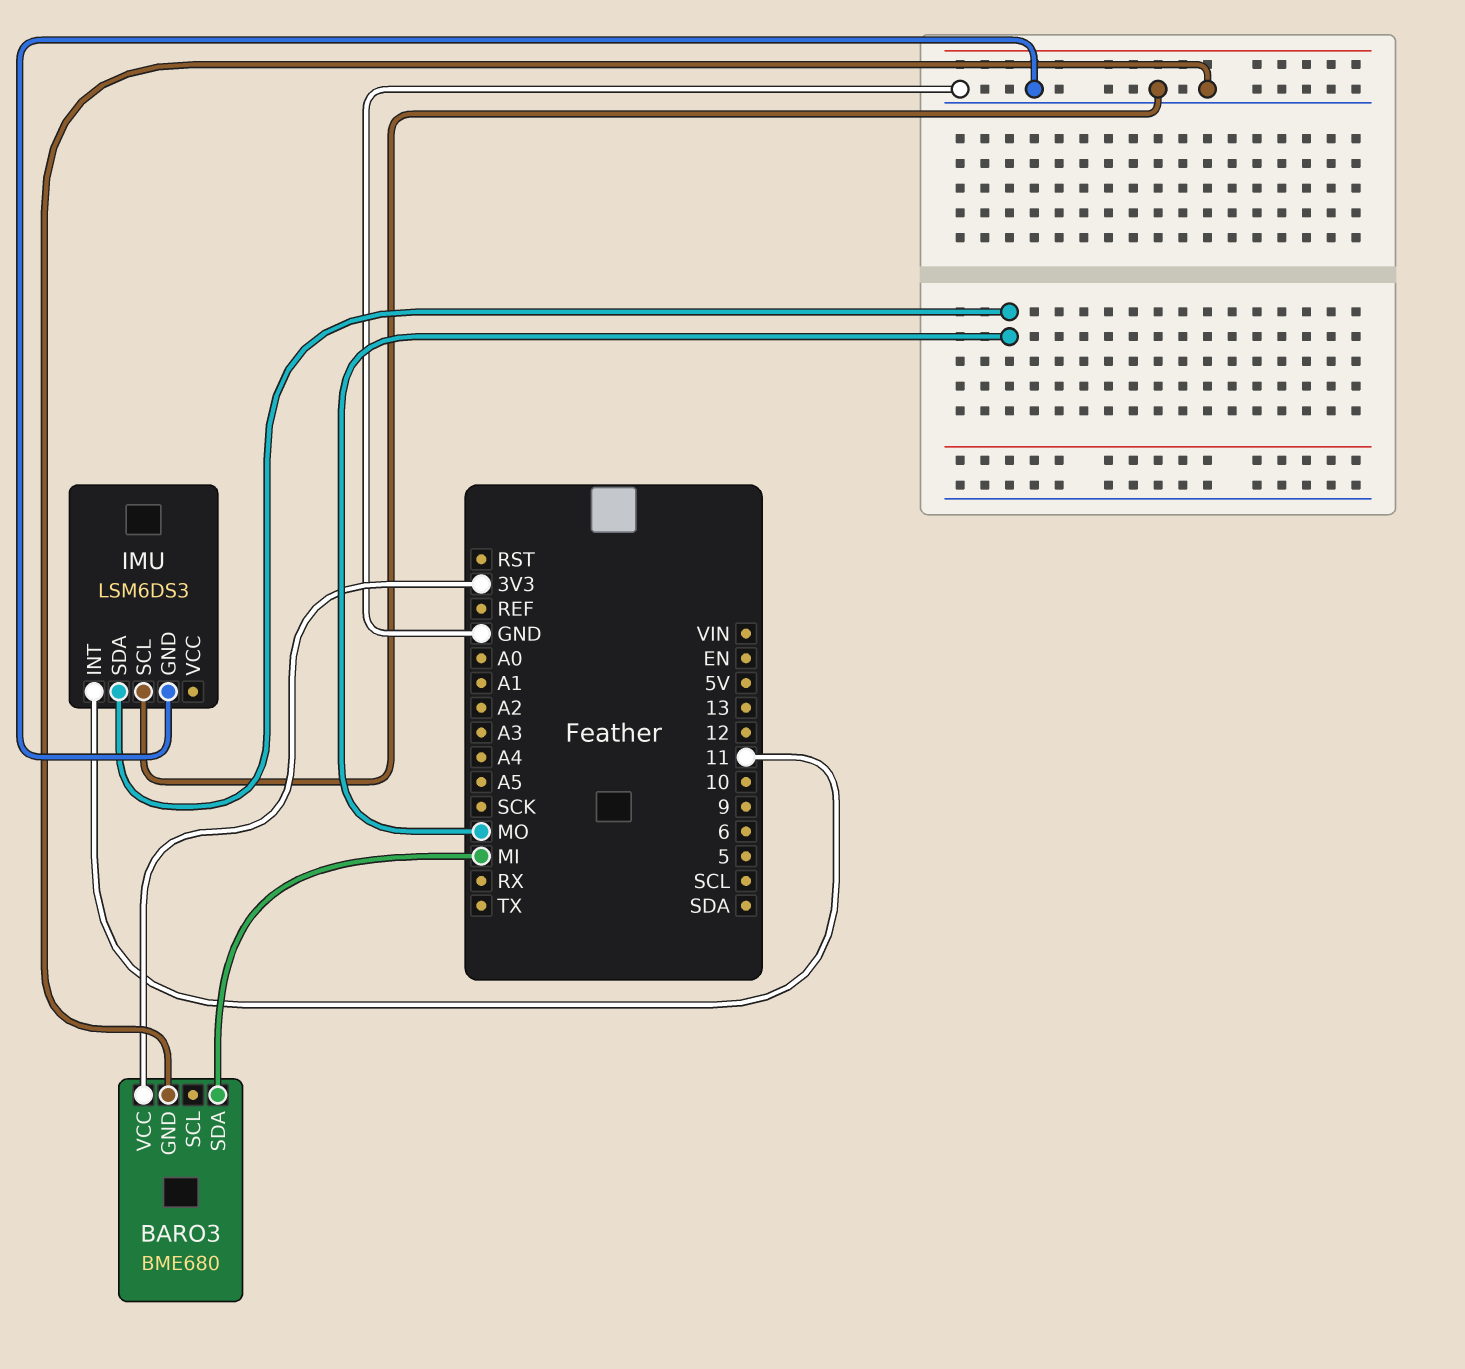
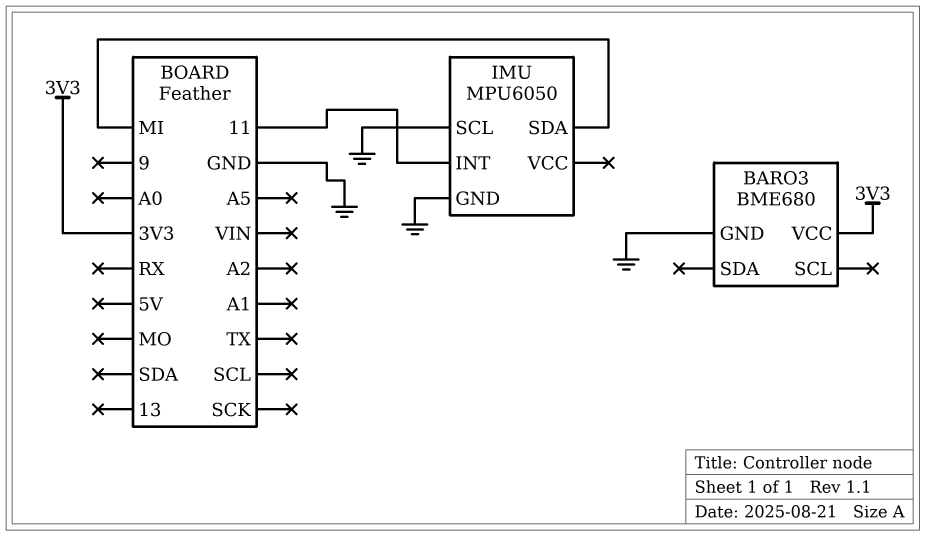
BARO3 pin SDA: MI -> none
IMU: LSM6DS3 -> MPU6050
IMU pin SDA: MO -> MI

